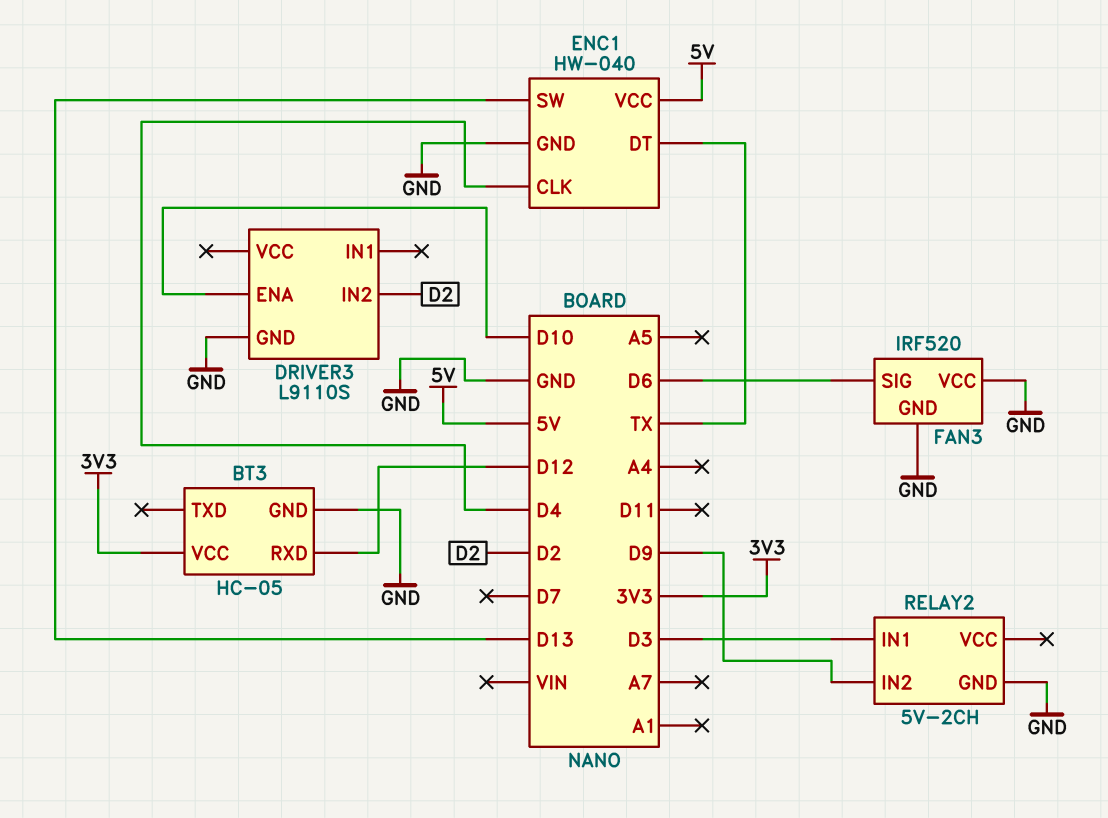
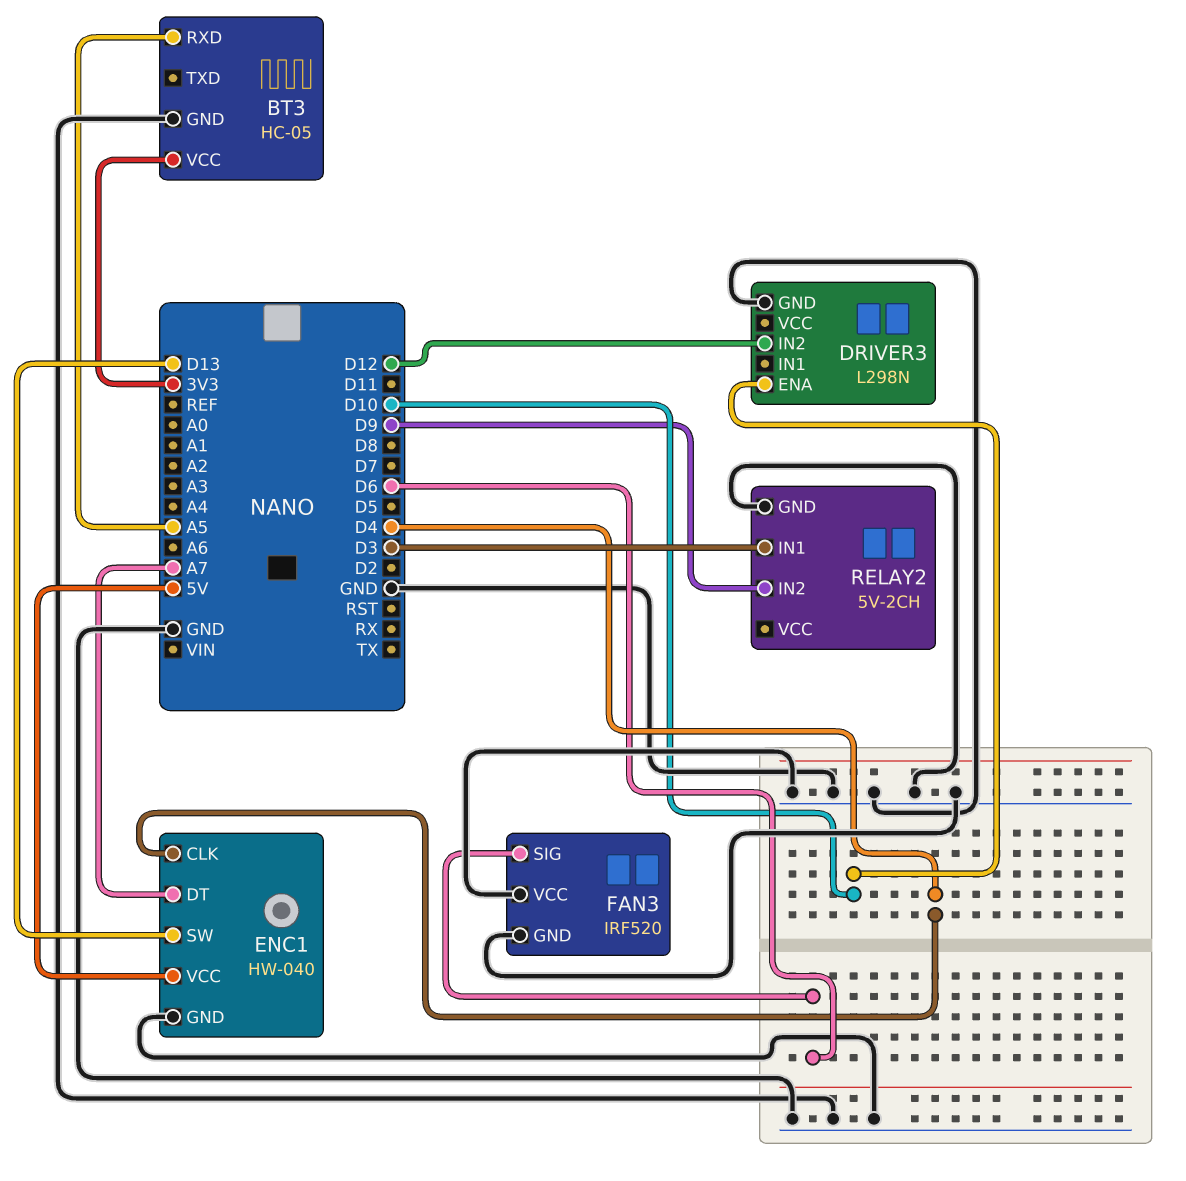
BT3 pin RXD: D12 -> A5
DRIVER3: L9110S -> L298N
DRIVER3 pin IN2: D2 -> D12
ENC1 pin DT: TX -> A7

